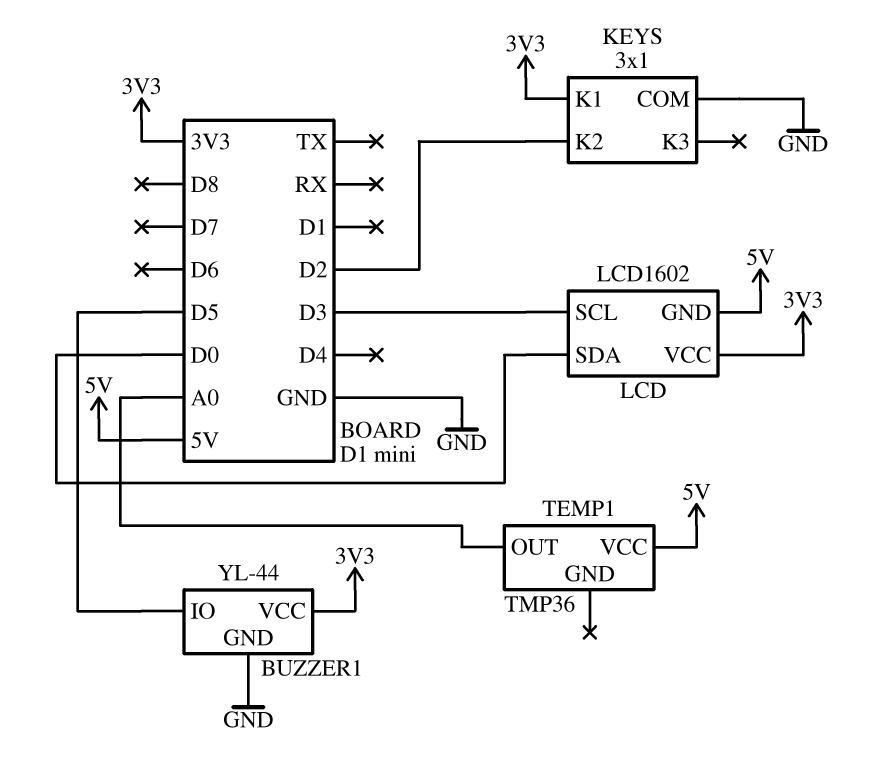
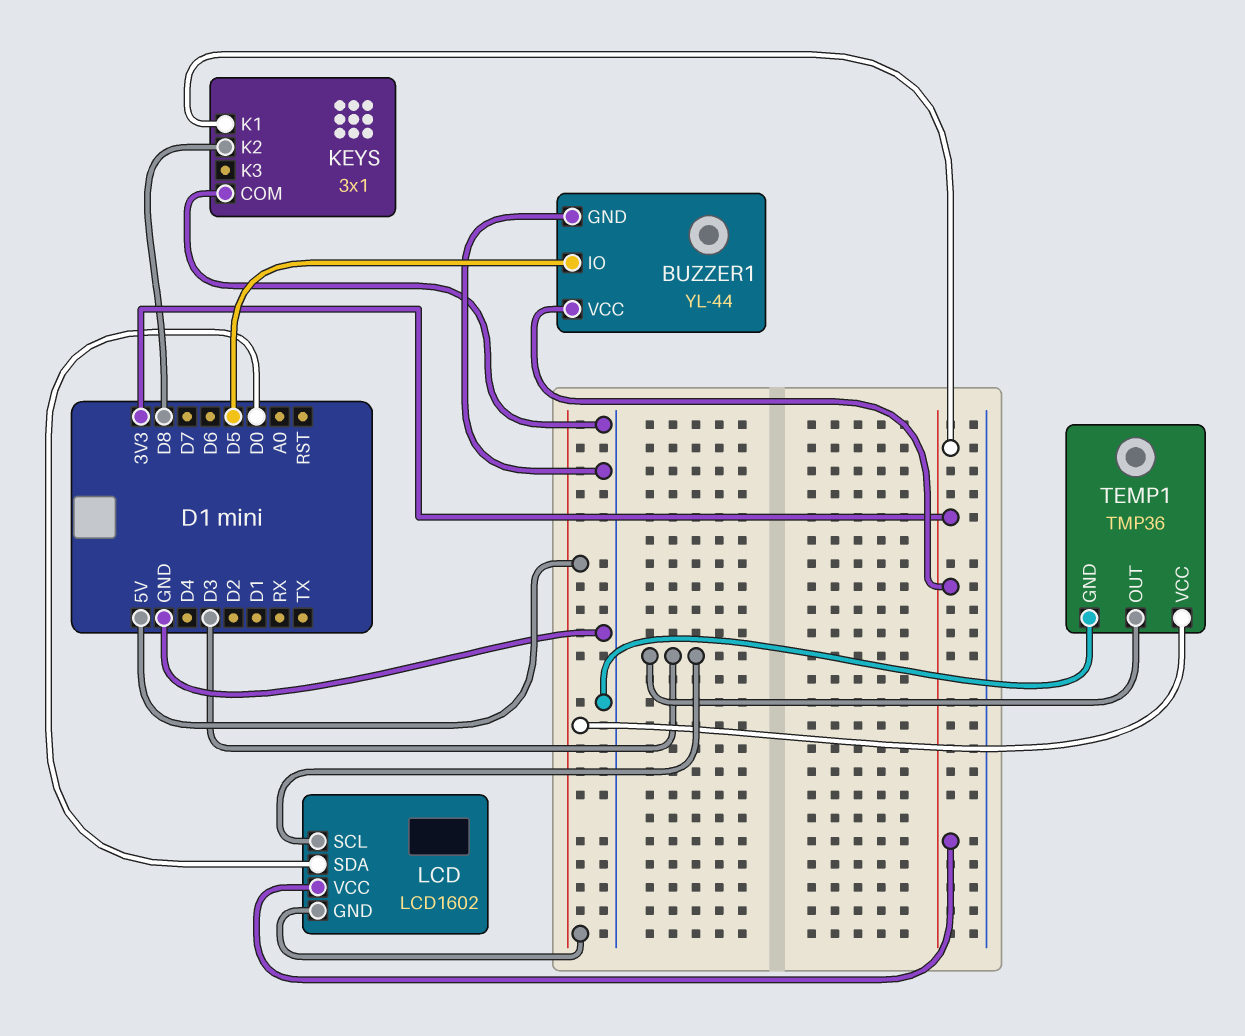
KEYS pin K2: D2 -> D8
TEMP1 pin GND: none -> GND
TEMP1 pin OUT: A0 -> D3

